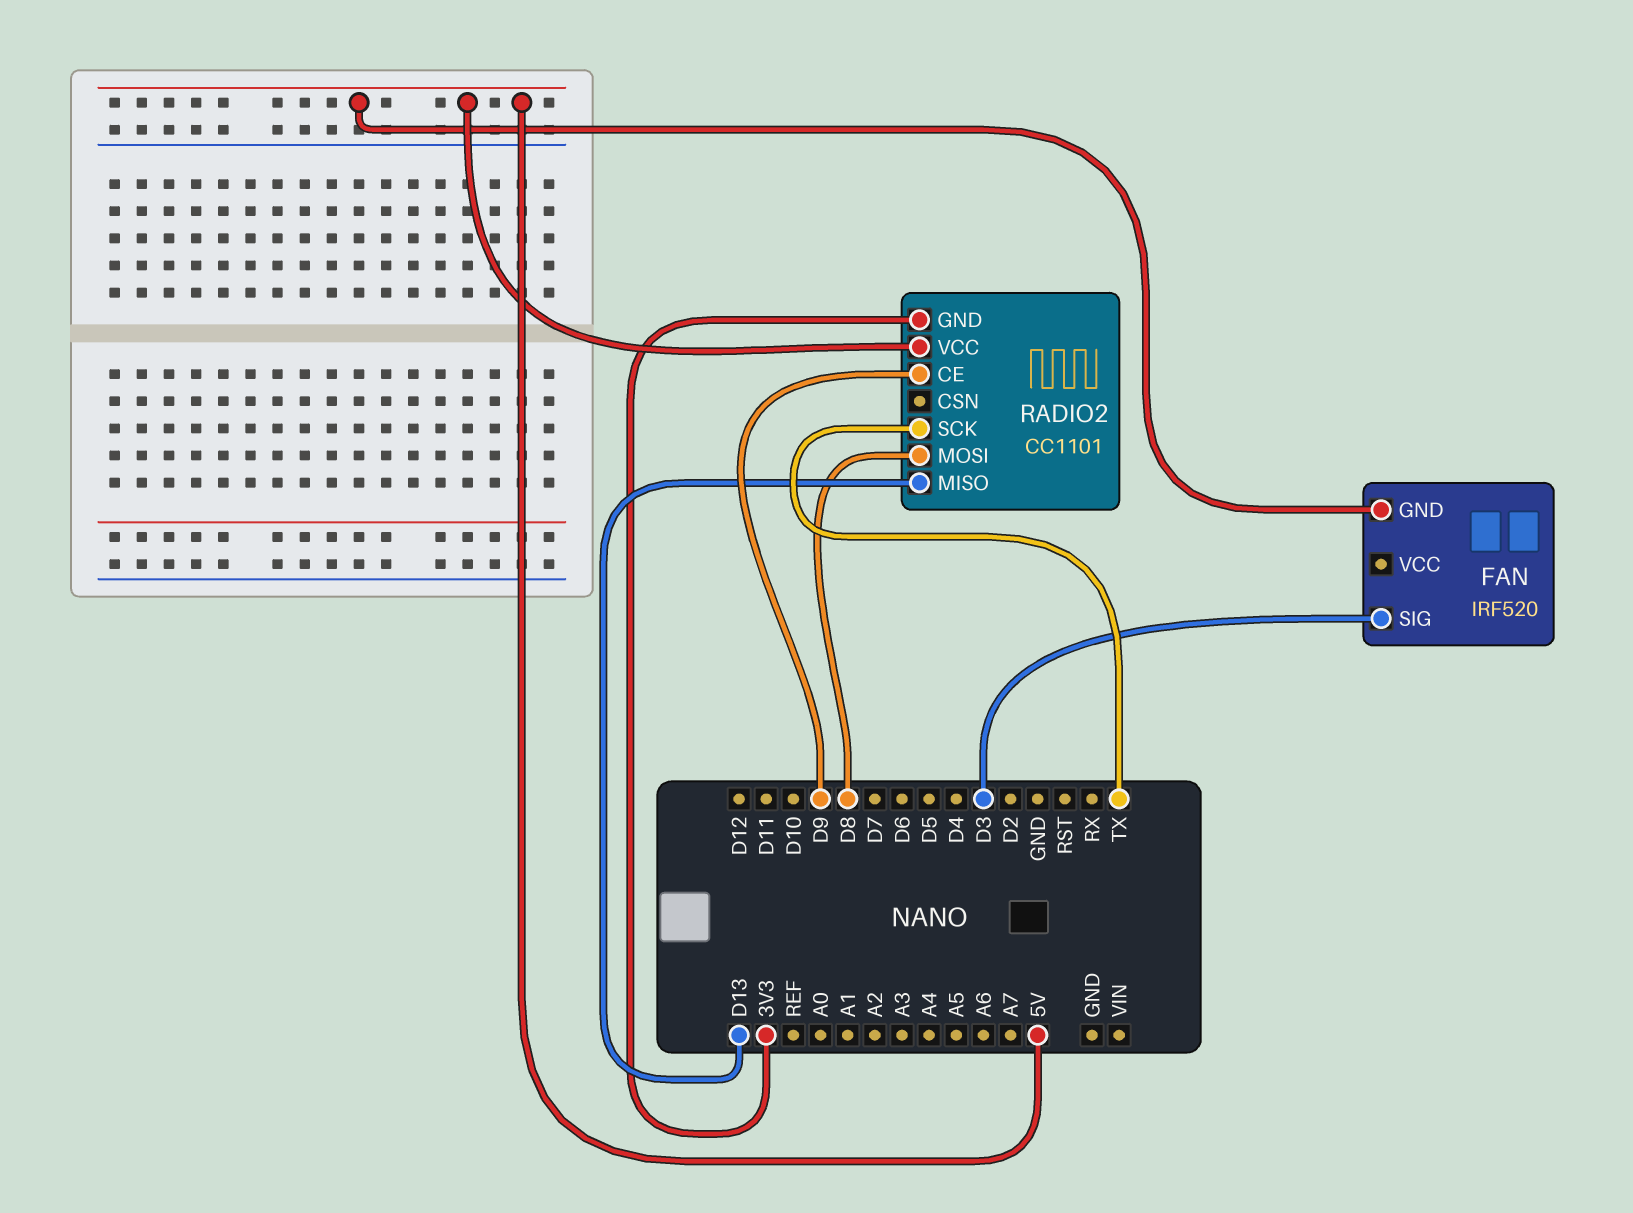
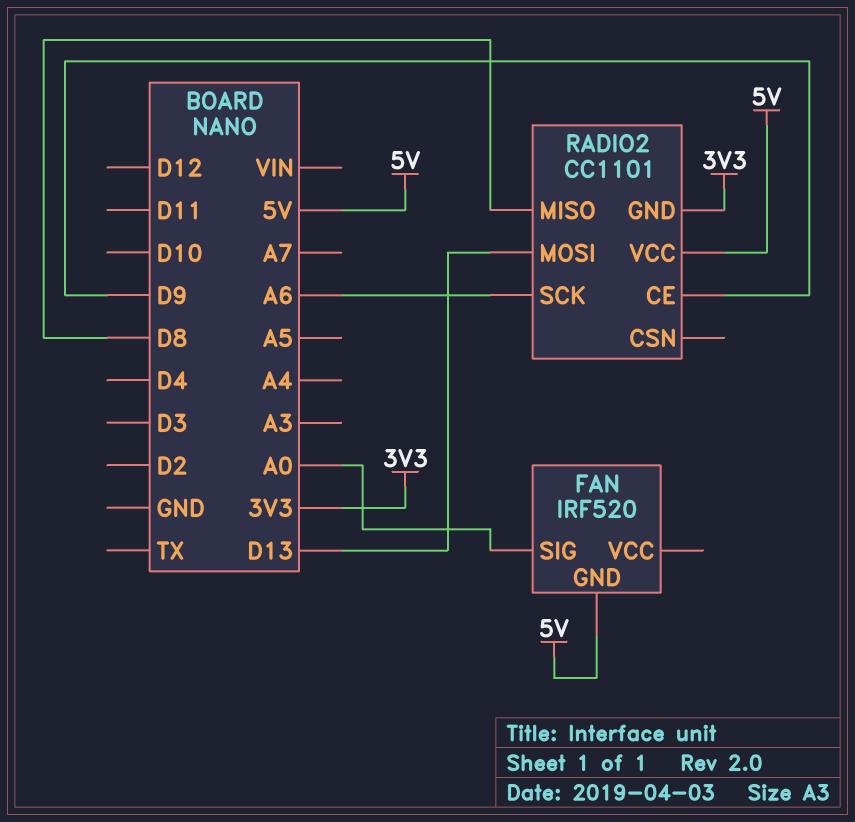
FAN pin SIG: D3 -> A0
RADIO2 pin MISO: D13 -> D8
RADIO2 pin MOSI: D8 -> D13
RADIO2 pin SCK: TX -> A6

